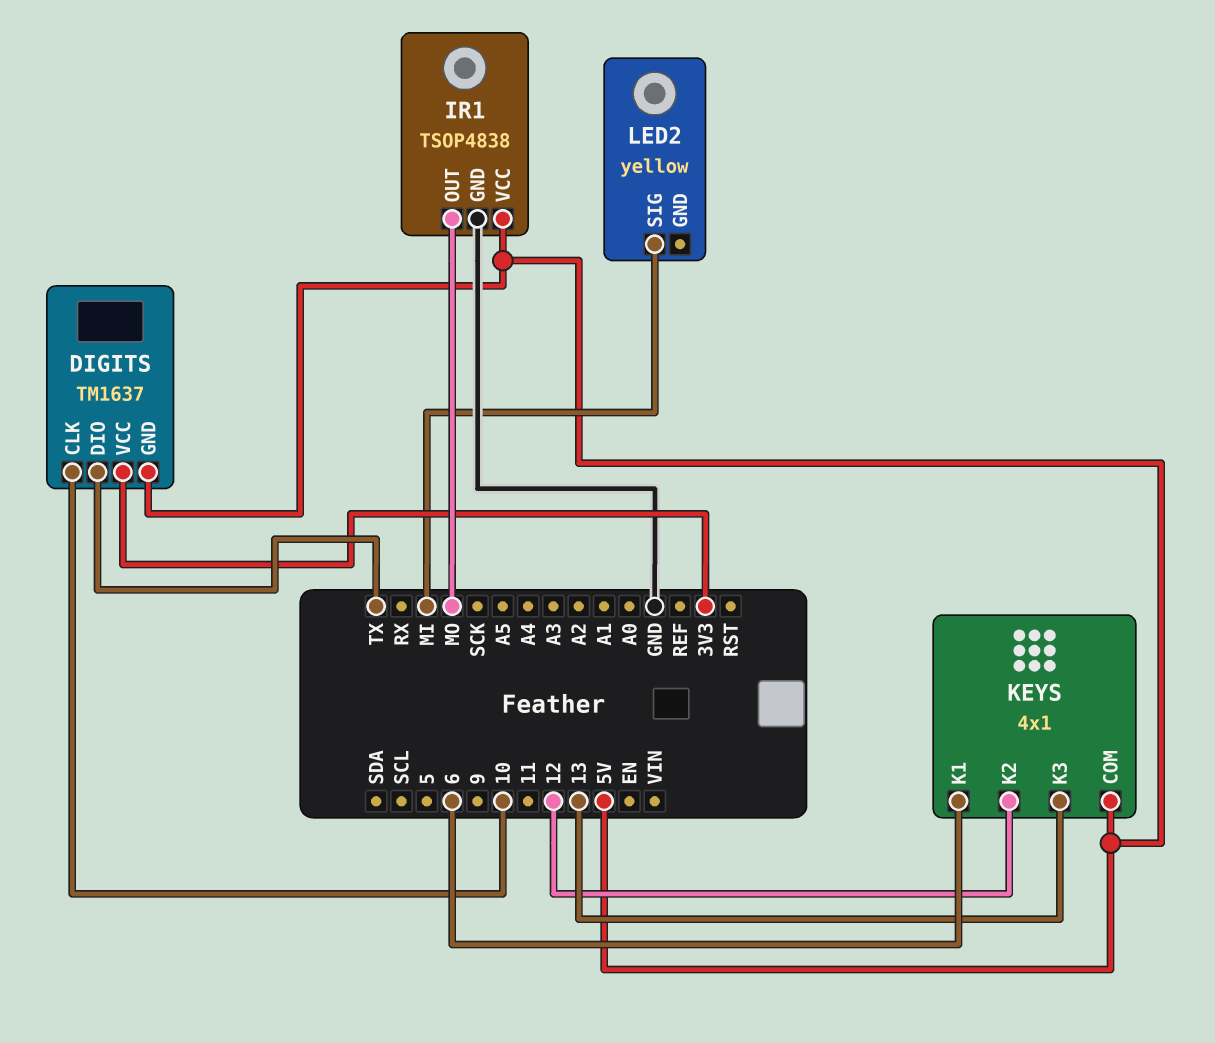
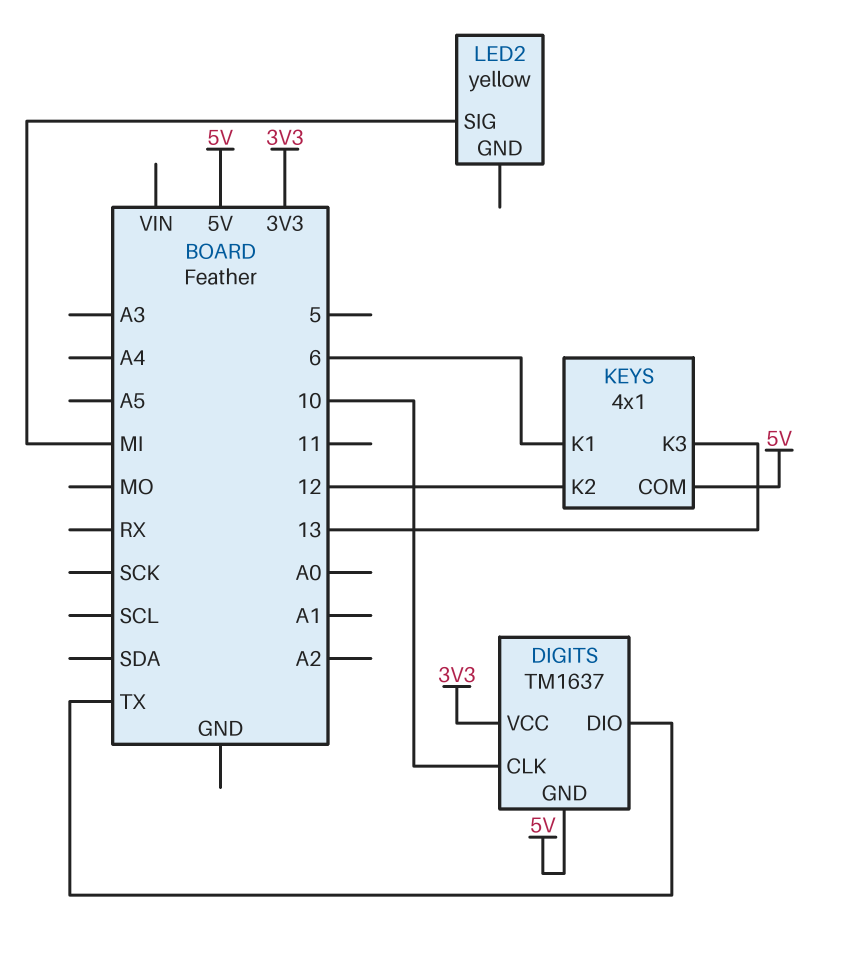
IR1: TSOP4838 -> none
IR1 pin GND: GND -> none
IR1 pin OUT: MO -> none
IR1 pin VCC: 5V -> none

